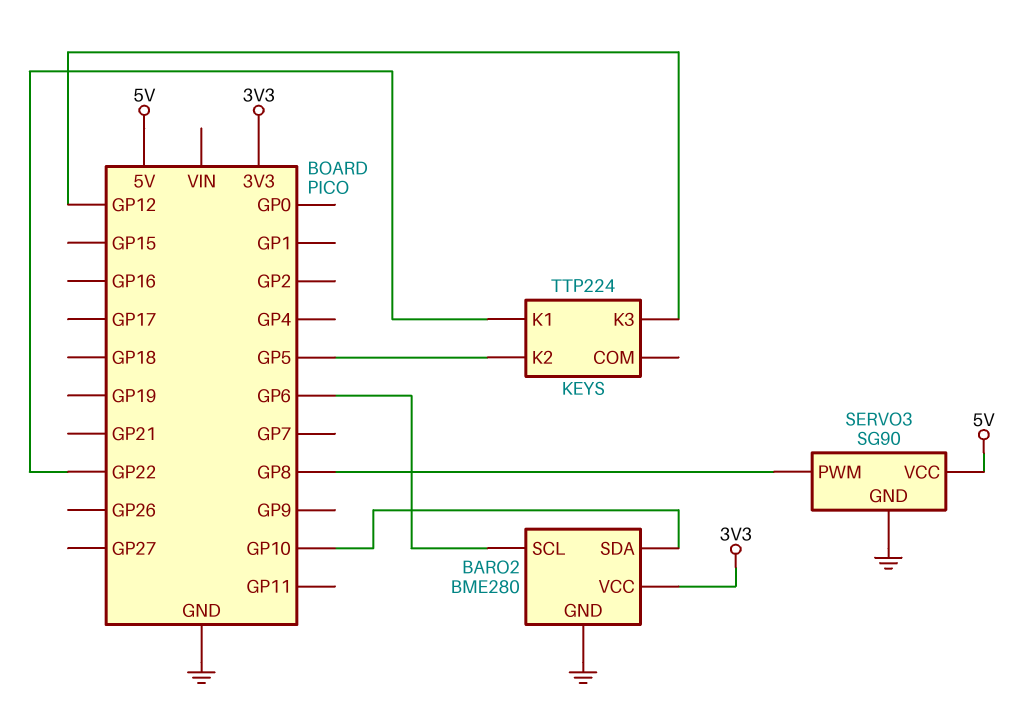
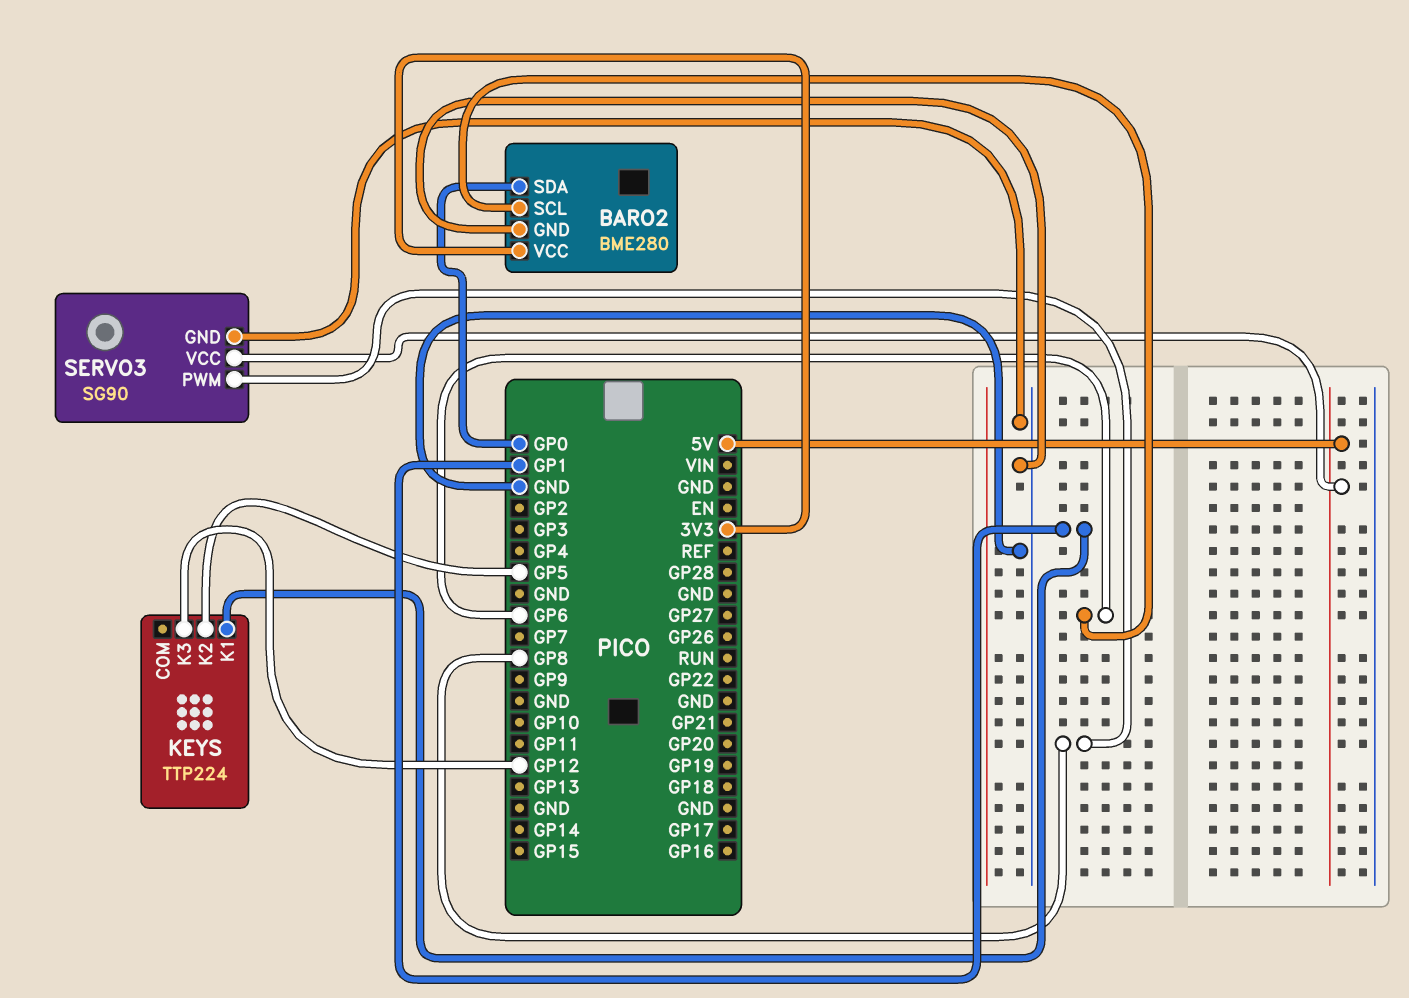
BARO2 pin SDA: GP10 -> GP0
KEYS pin K1: GP22 -> GP1

